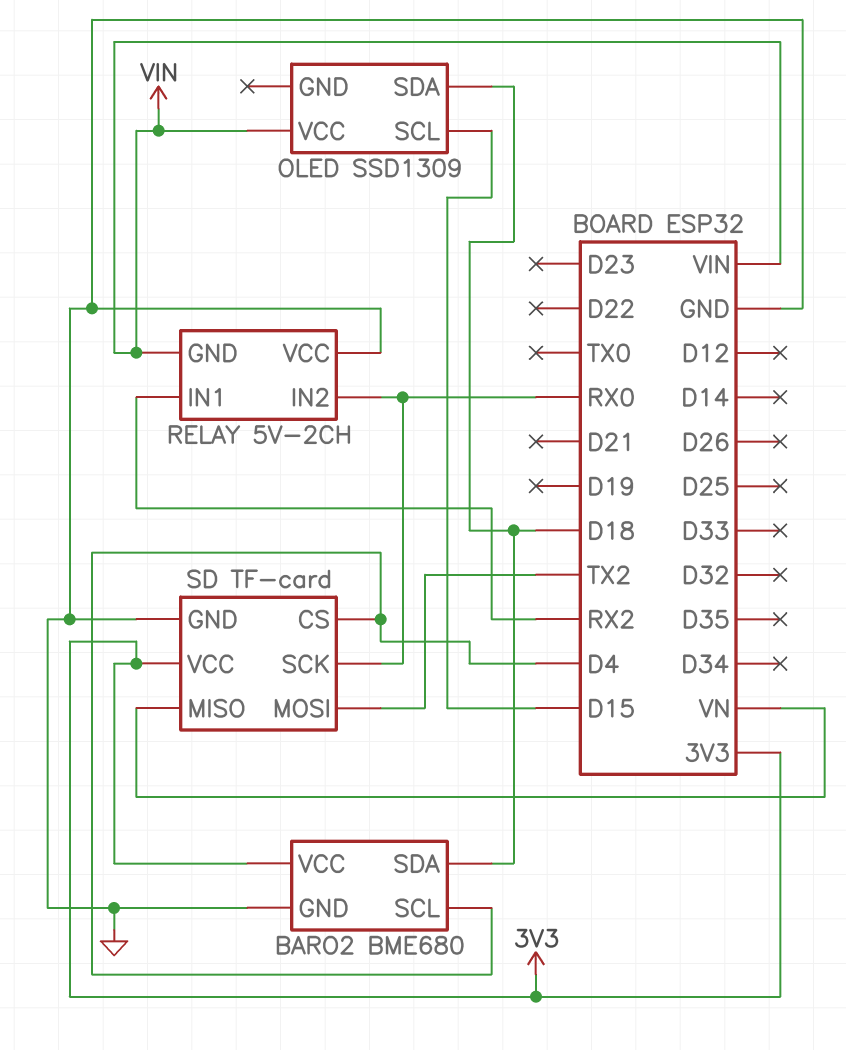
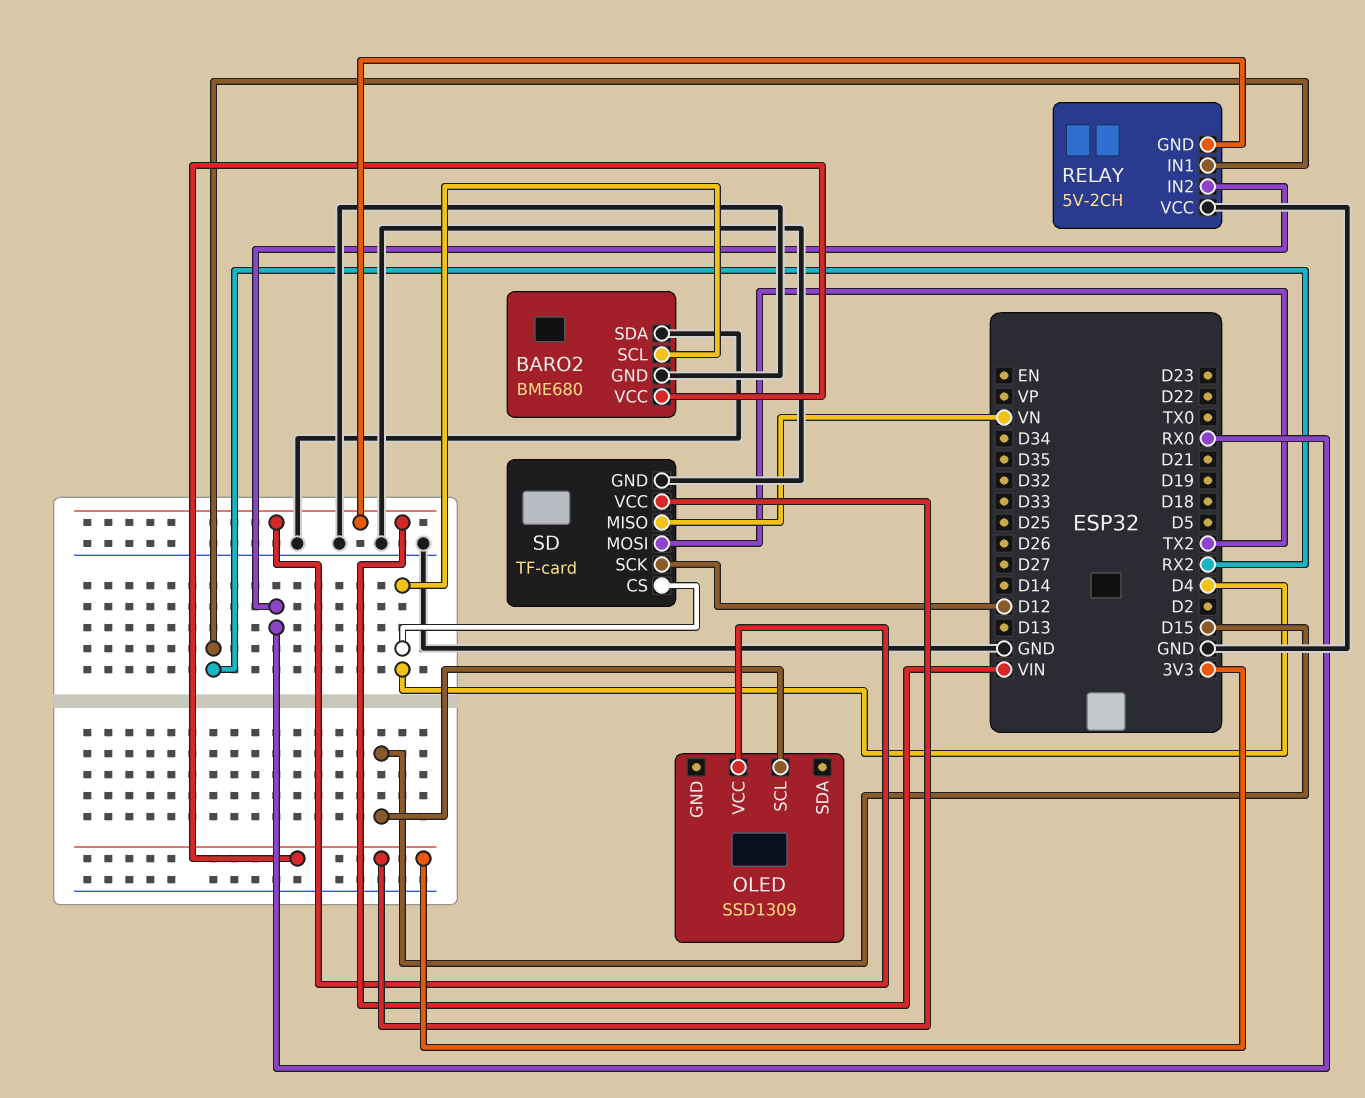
BARO2 pin SDA: D18 -> GND
OLED pin SDA: D18 -> none
SD pin SCK: RX0 -> D12

